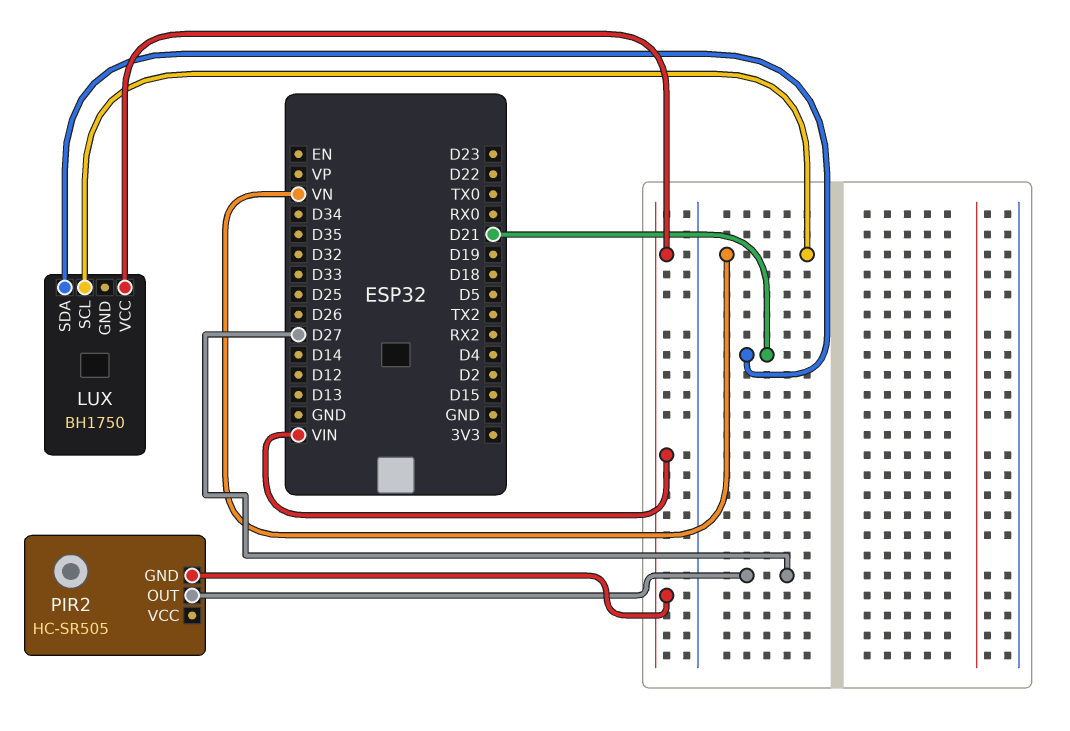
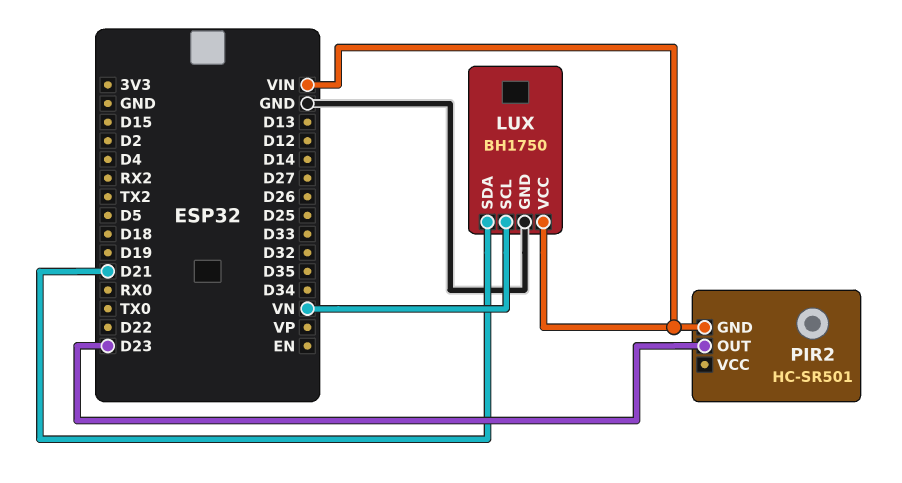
LUX pin GND: none -> GND
PIR2: HC-SR505 -> HC-SR501
PIR2 pin OUT: D27 -> D23

